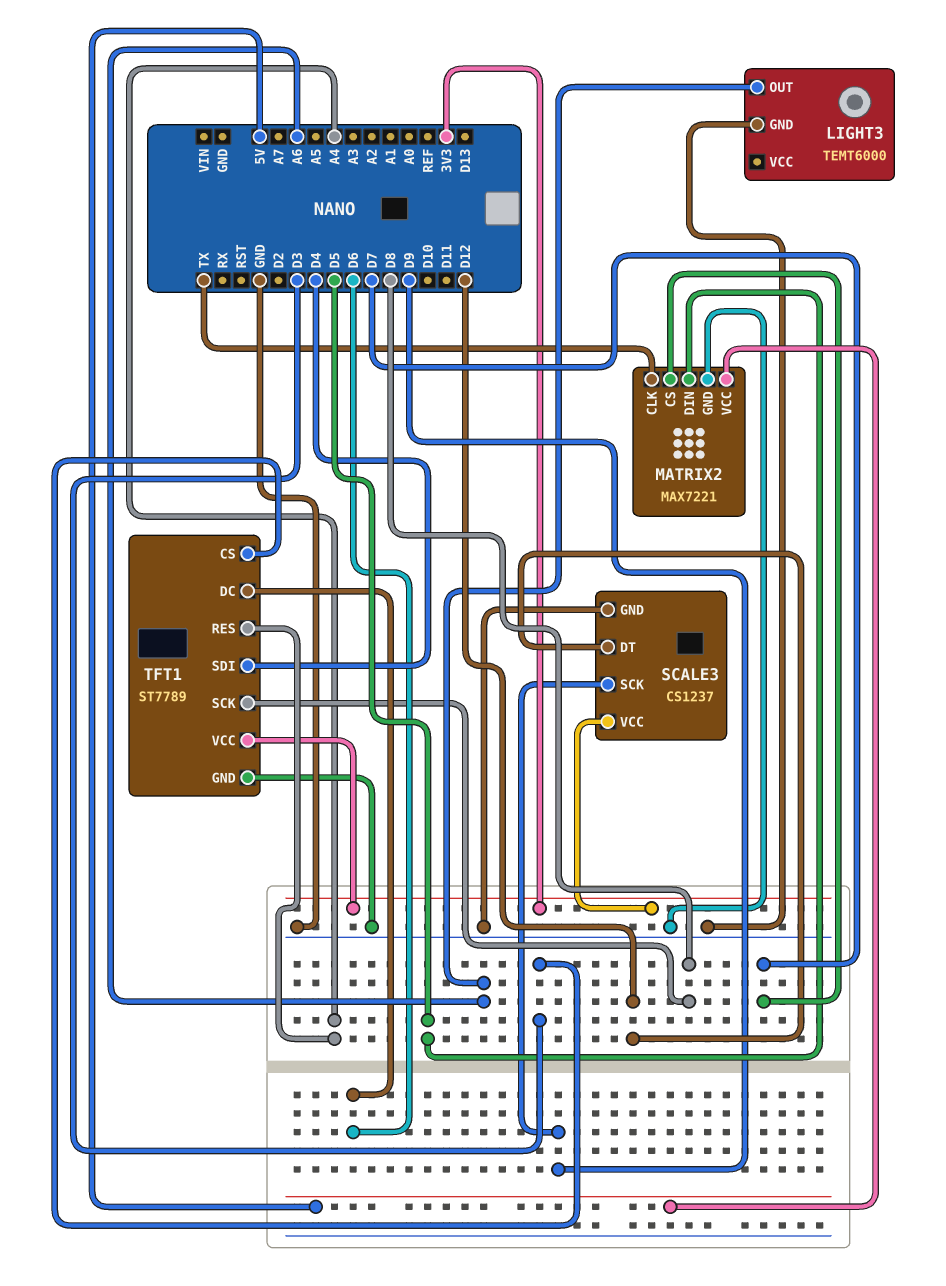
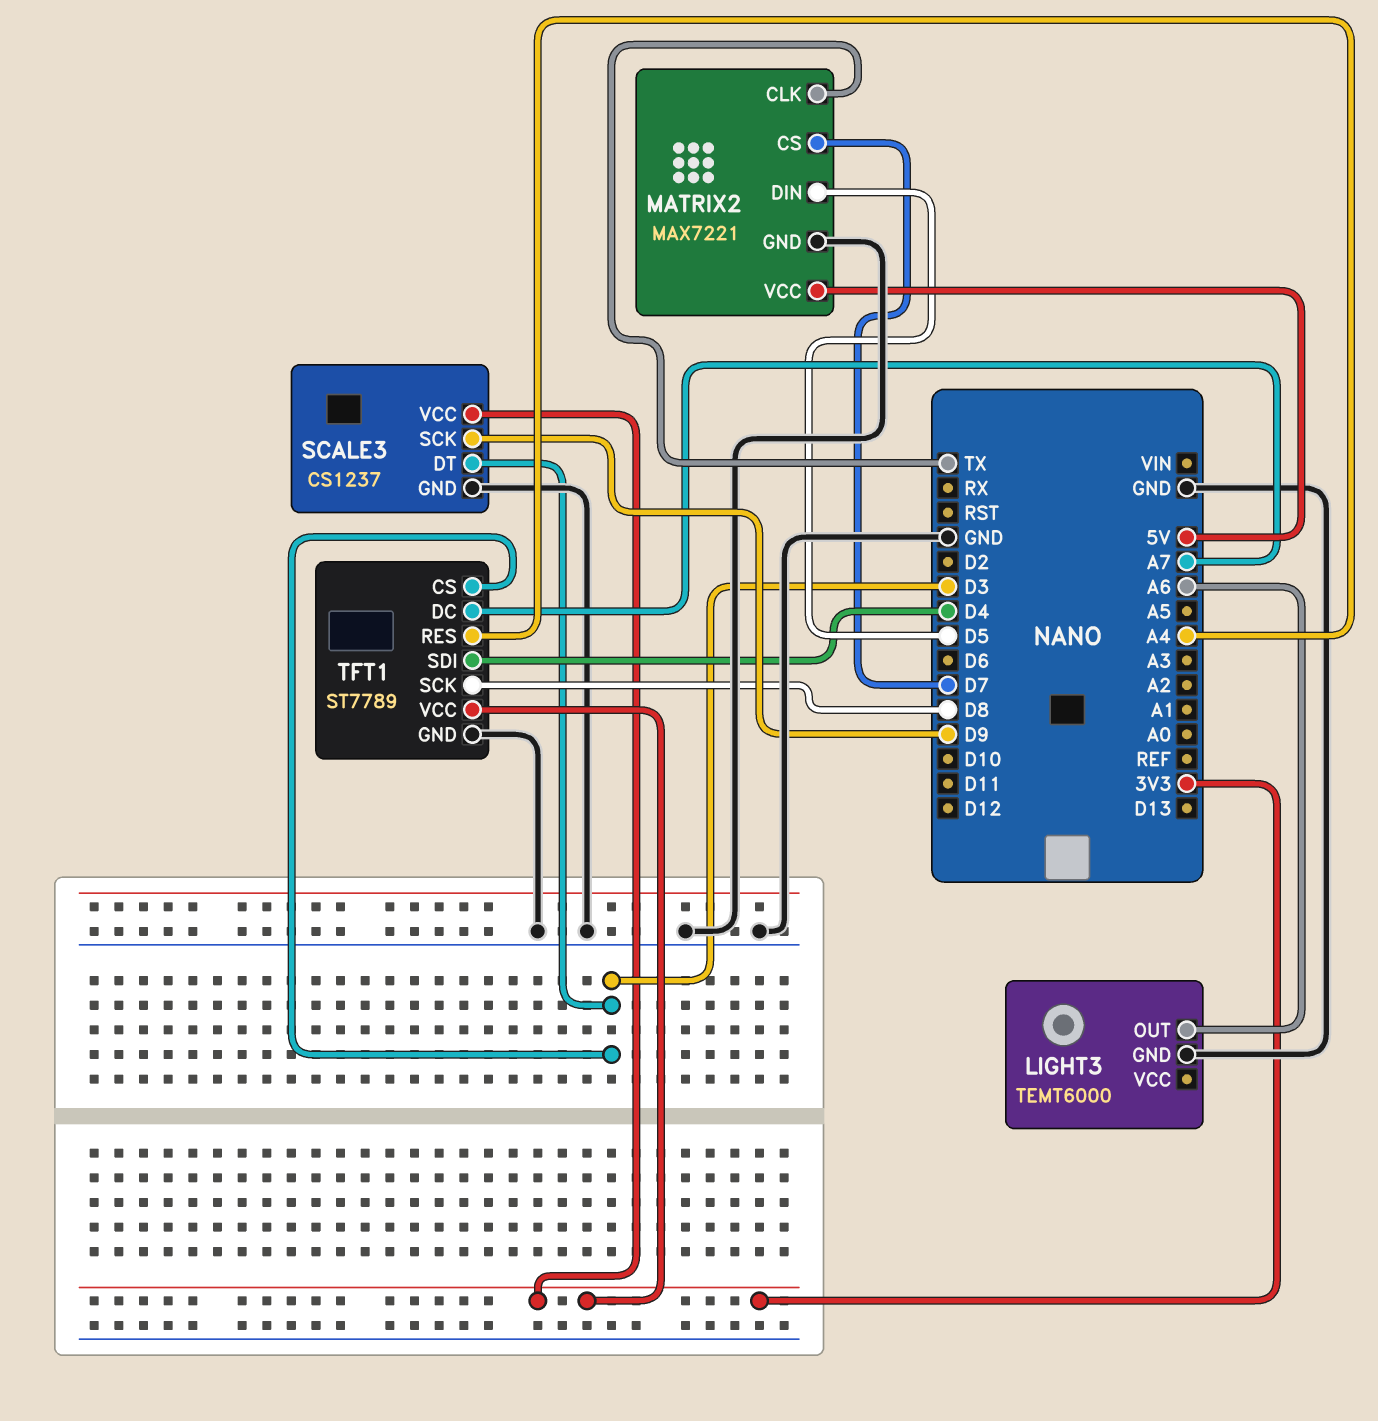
SCALE3 pin DT: D12 -> D3
TFT1 pin DC: D6 -> A7

